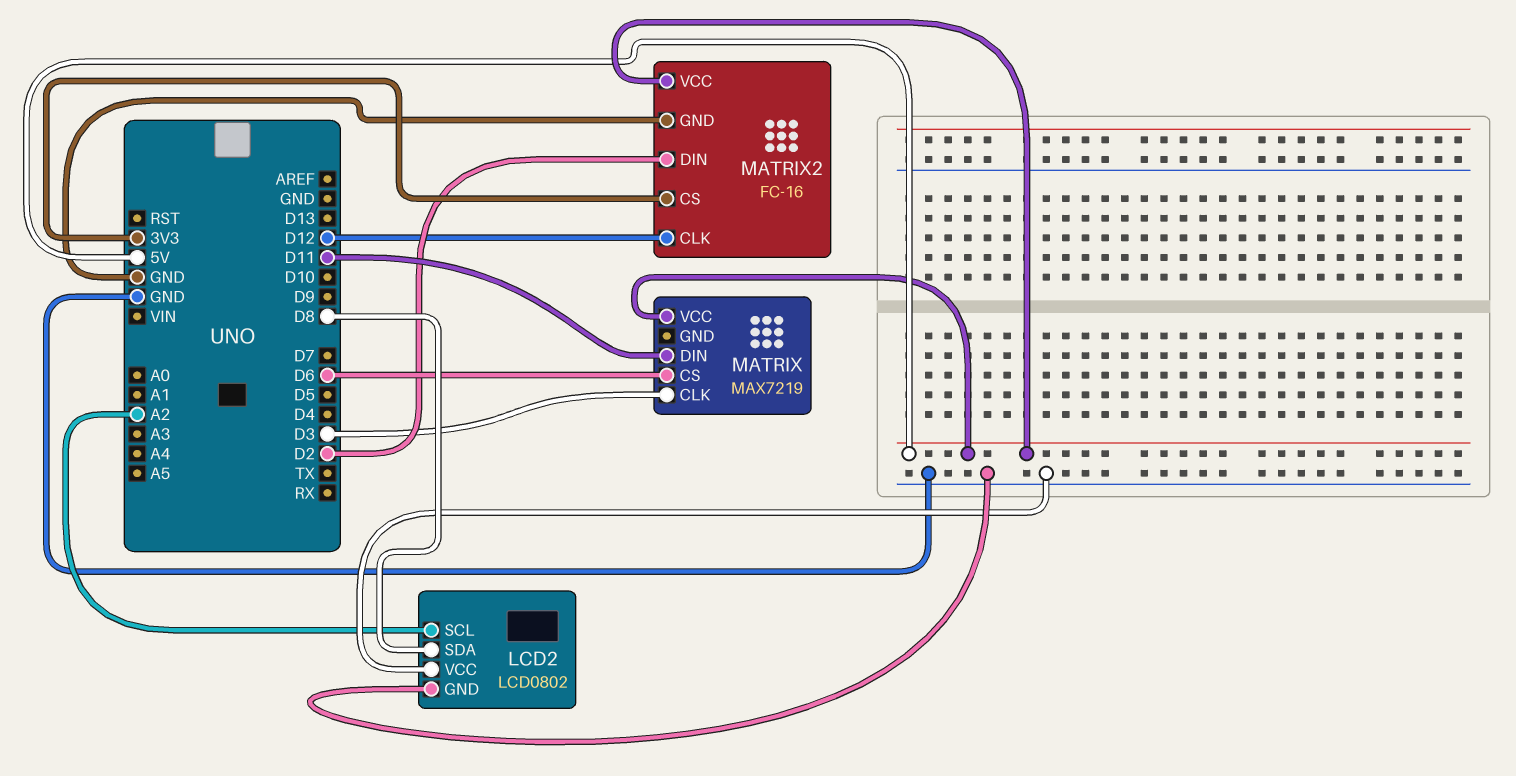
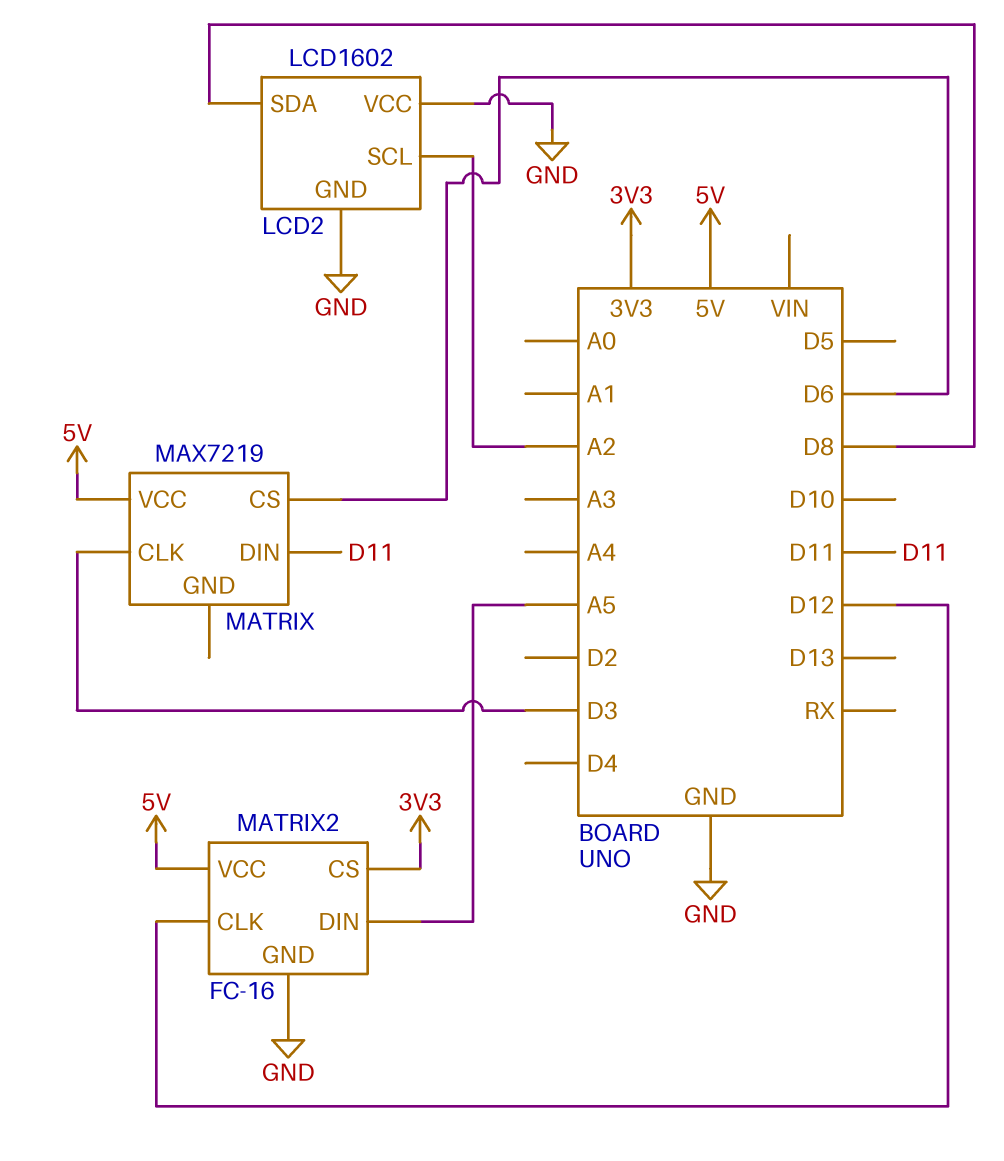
LCD2: LCD0802 -> LCD1602
MATRIX2 pin DIN: D2 -> A5

